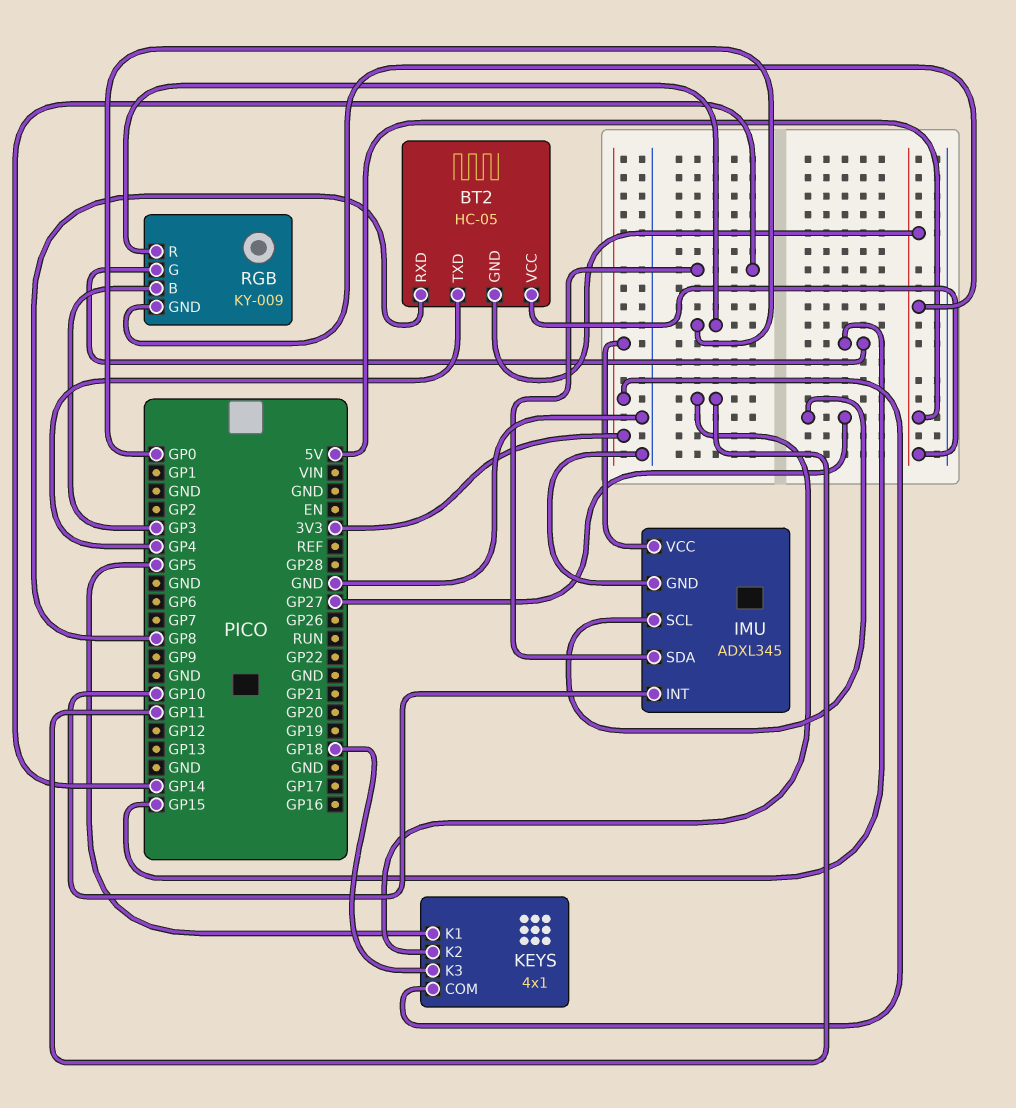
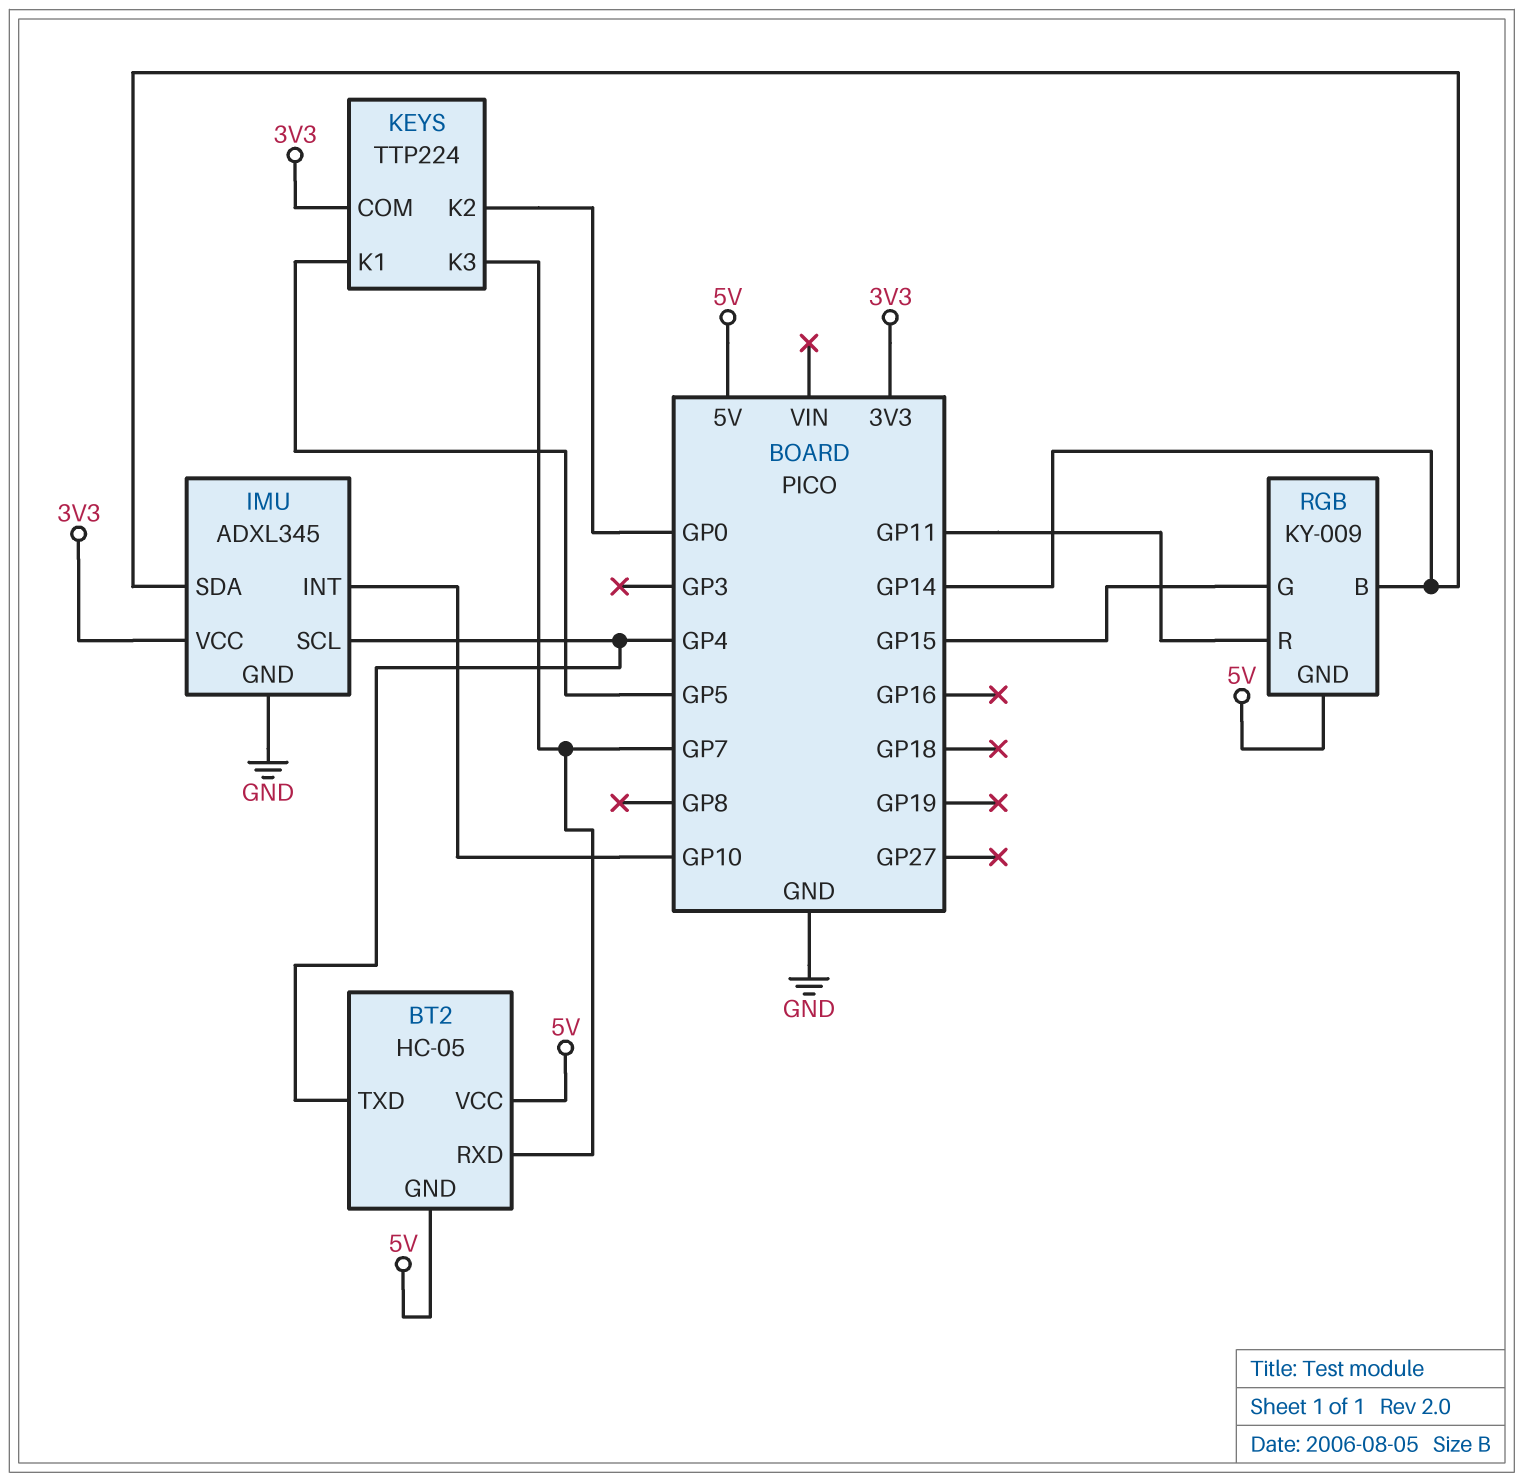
BT2 pin RXD: GP8 -> GP7
IMU pin SCL: GP27 -> GP4
KEYS: 4x1 -> TTP224
KEYS pin K2: GP11 -> GP0
KEYS pin K3: GP18 -> GP7
RGB pin B: GP3 -> GP14
RGB pin R: GP0 -> GP11

